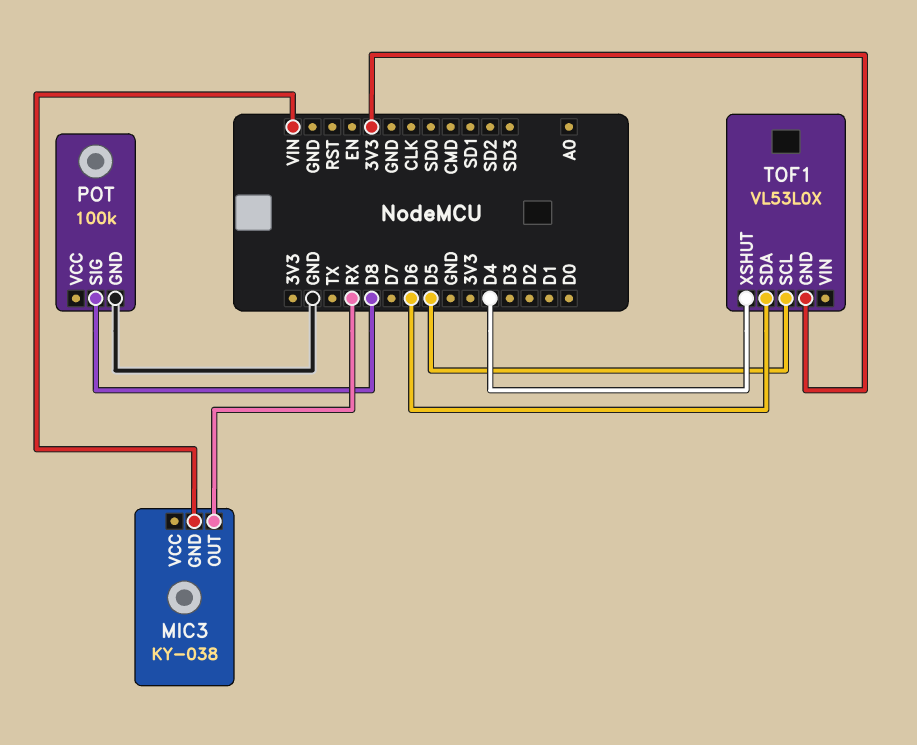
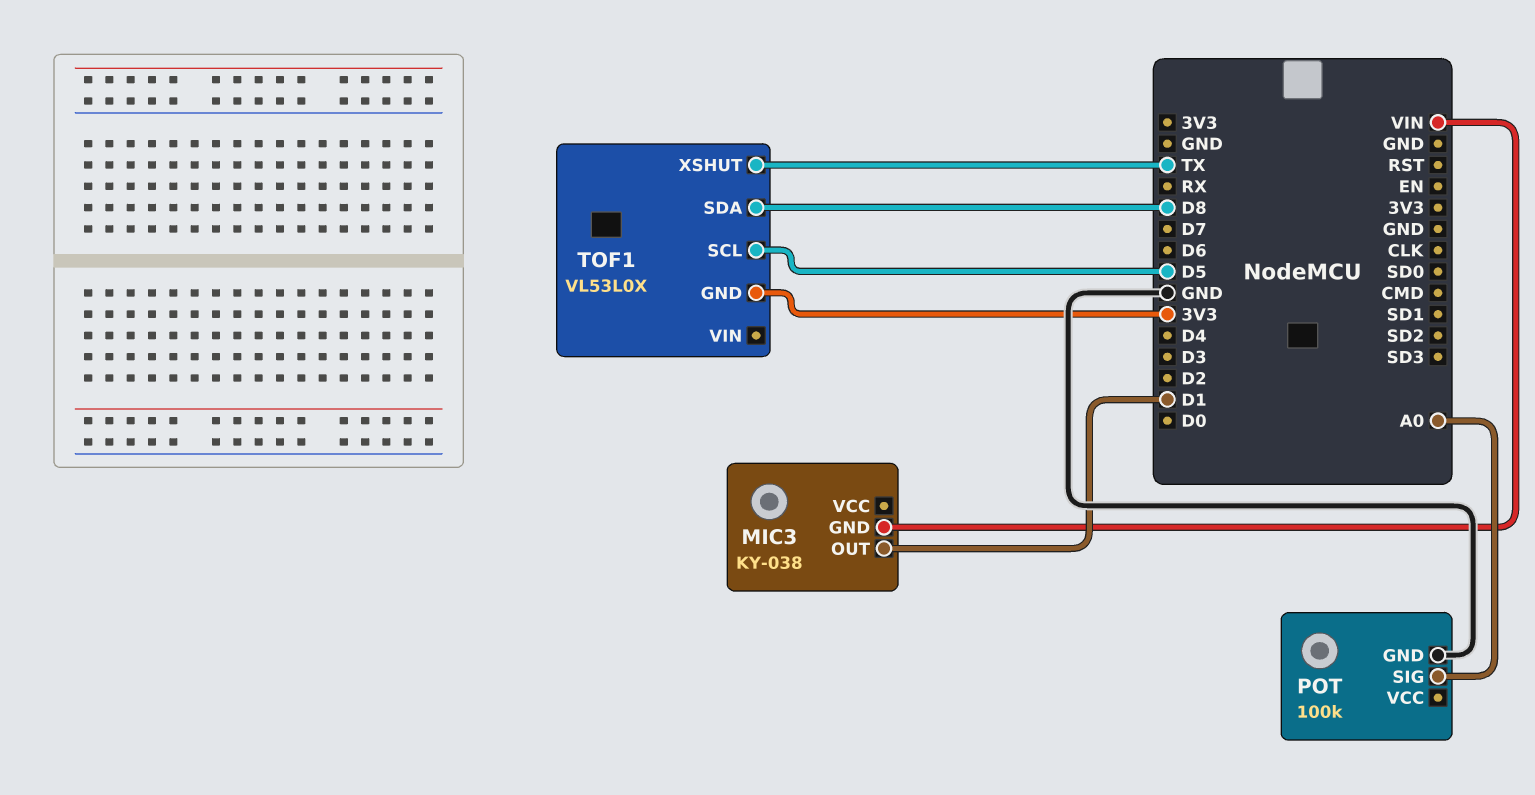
MIC3 pin OUT: RX -> D1
POT pin SIG: D8 -> A0
TOF1 pin SDA: D6 -> D8
TOF1 pin XSHUT: D4 -> TX

